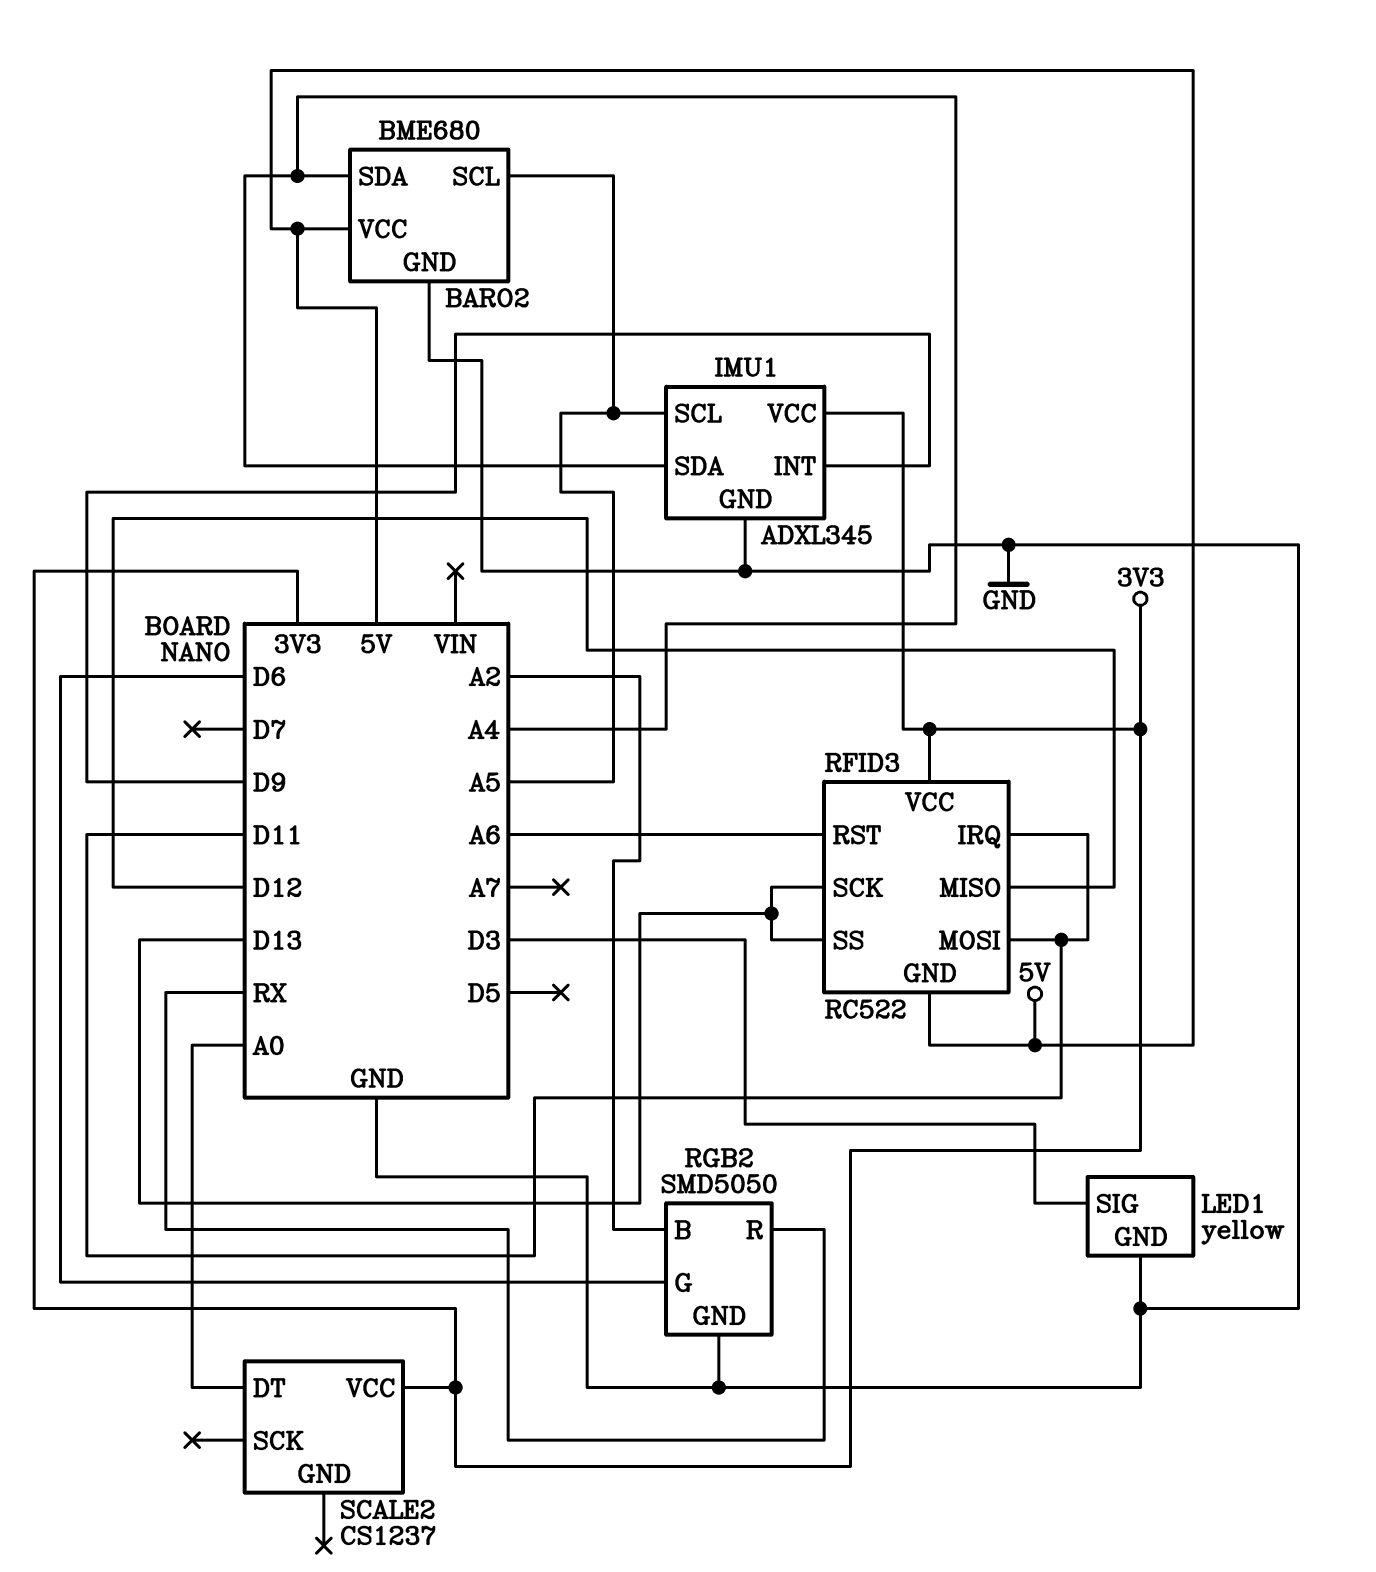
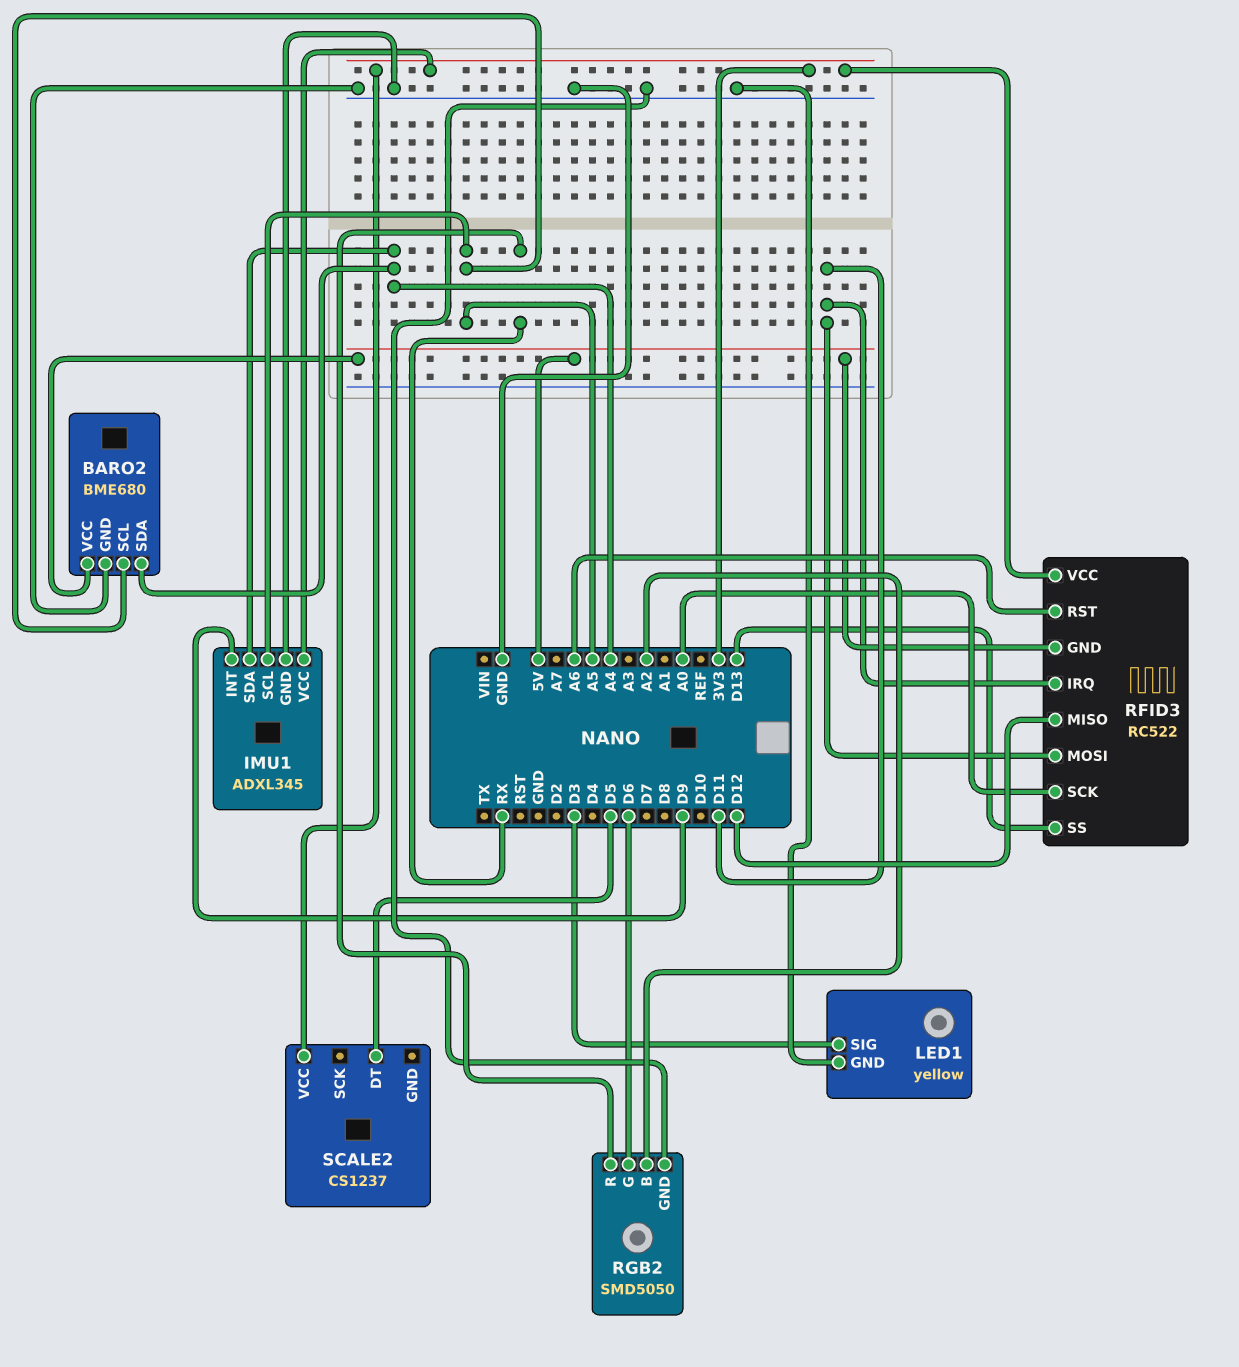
RFID3 pin SCK: D13 -> A0
SCALE2 pin DT: A0 -> D5

